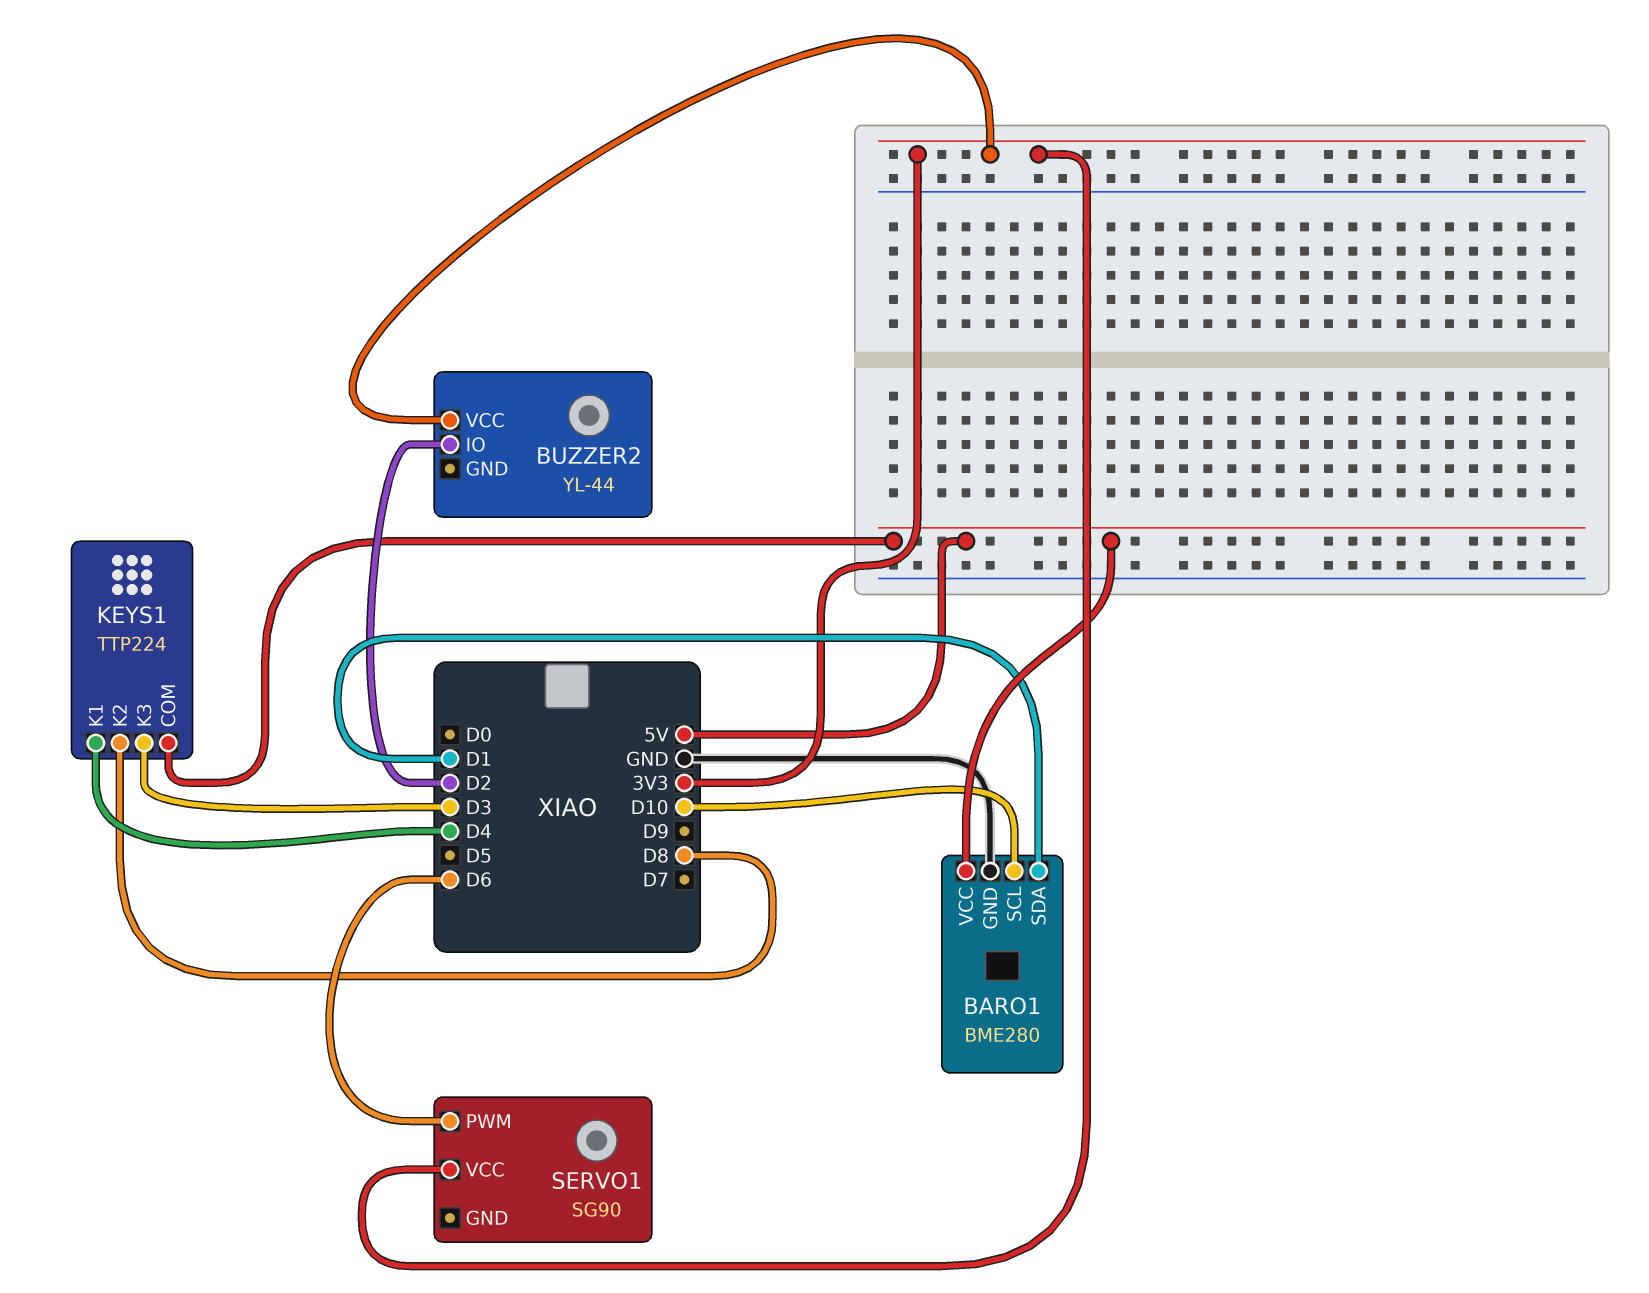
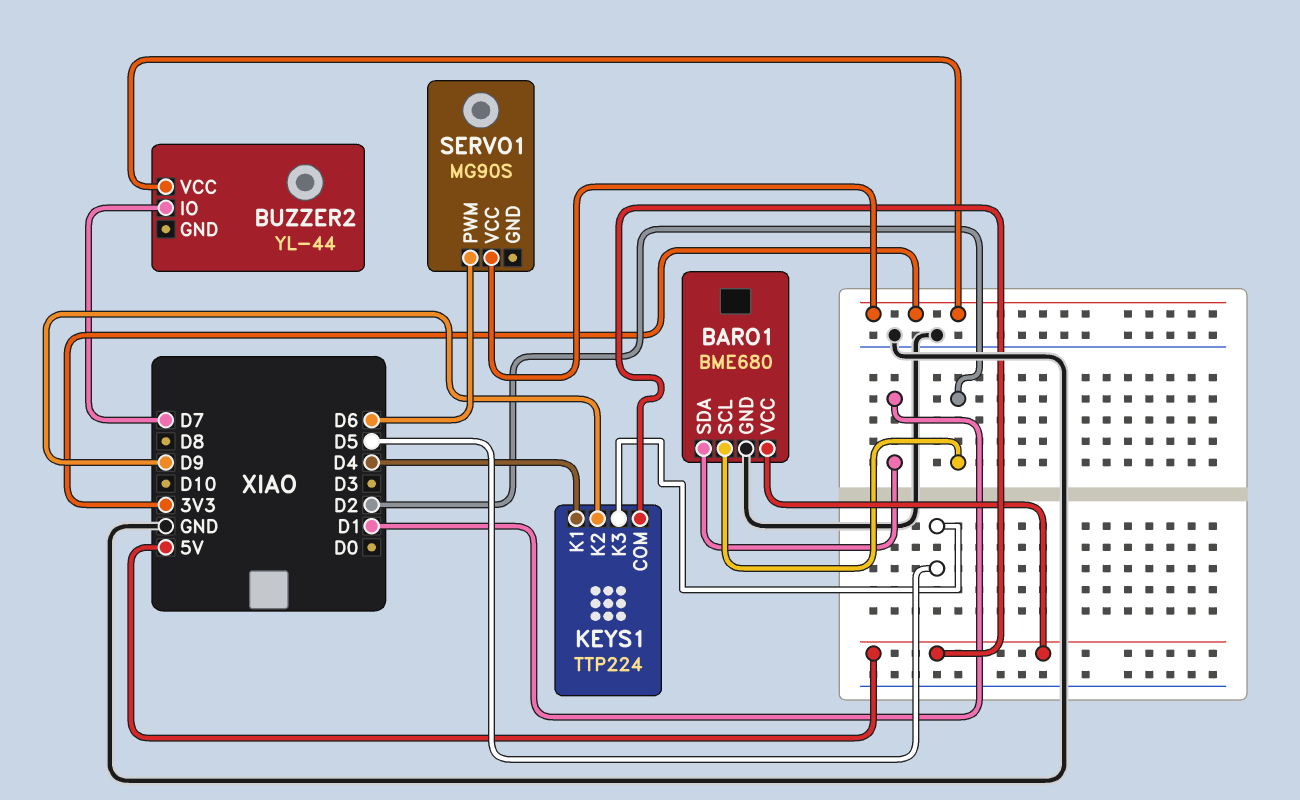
BARO1: BME280 -> BME680
BARO1 pin SCL: D10 -> D2
BUZZER2 pin IO: D2 -> D7
KEYS1 pin K2: D8 -> D9
KEYS1 pin K3: D3 -> D5
SERVO1: SG90 -> MG90S

